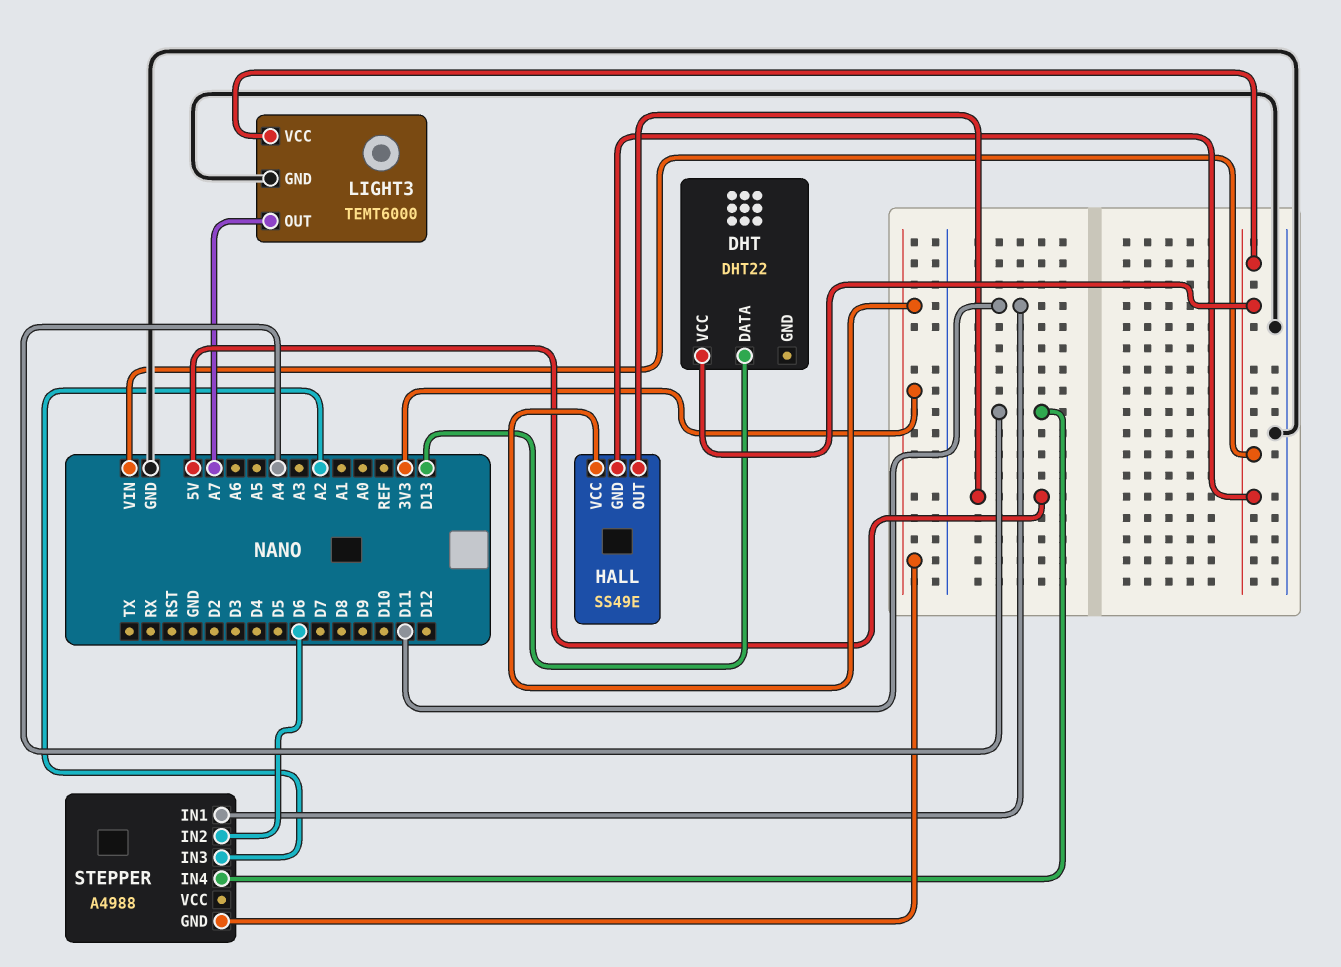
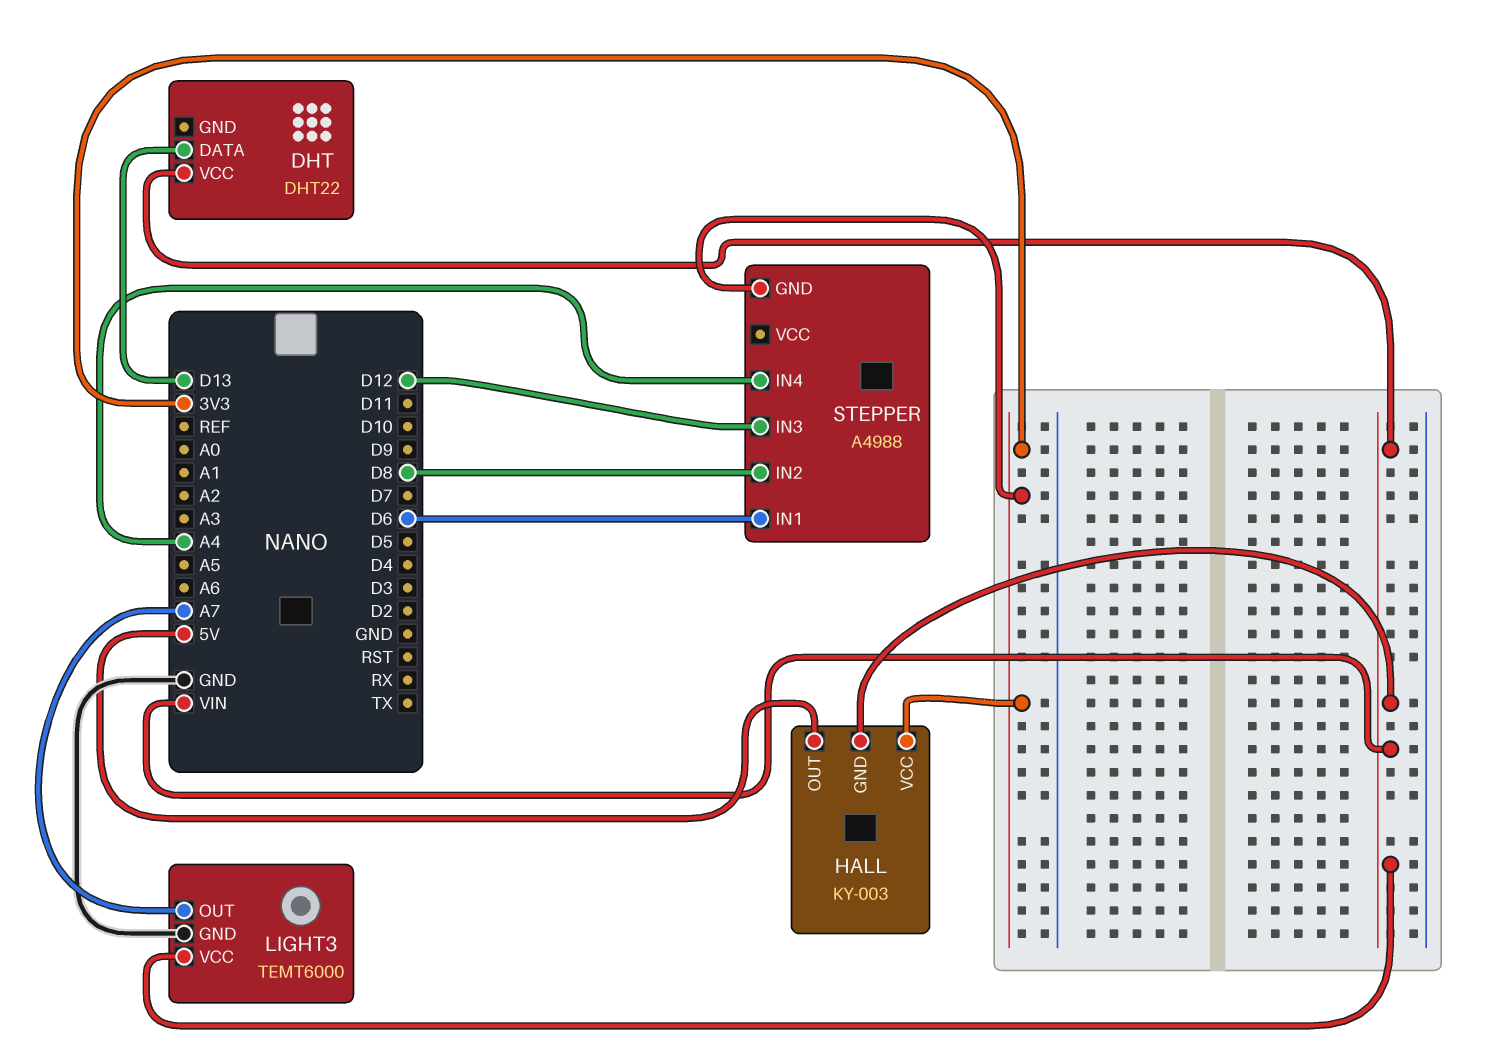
HALL: SS49E -> KY-003
STEPPER pin IN1: D11 -> D6
STEPPER pin IN2: D6 -> D8
STEPPER pin IN3: A2 -> D12

